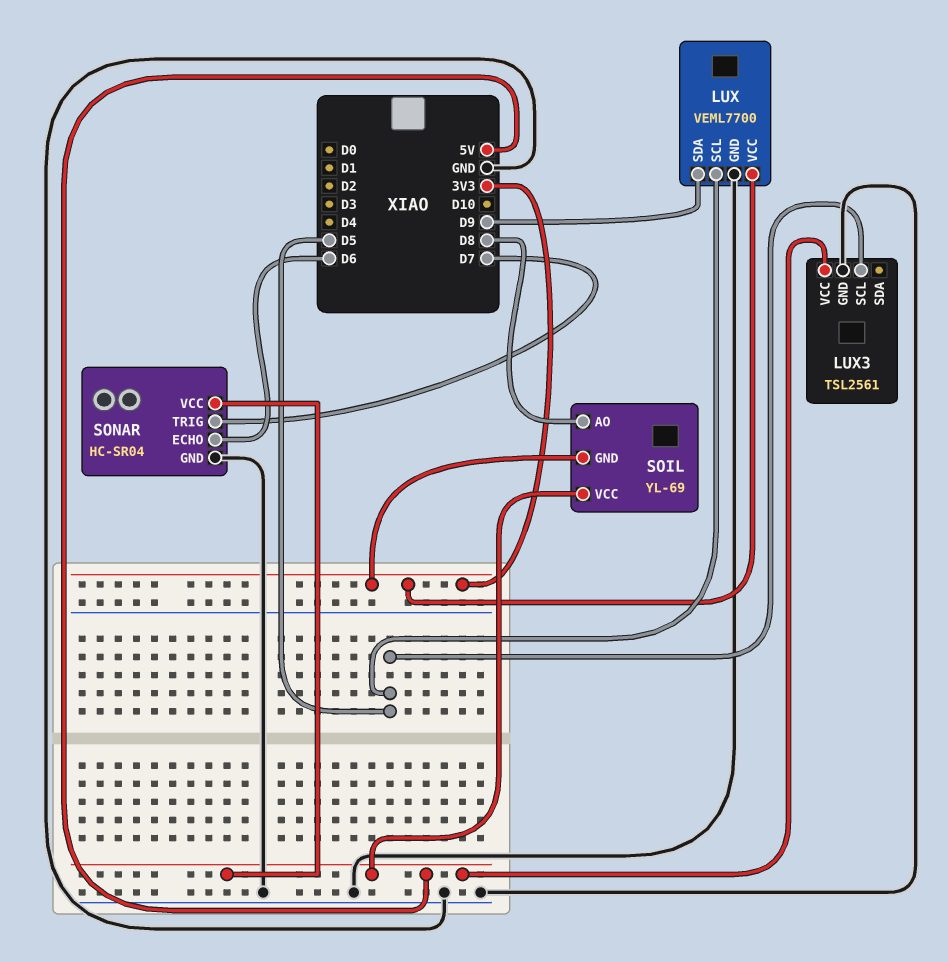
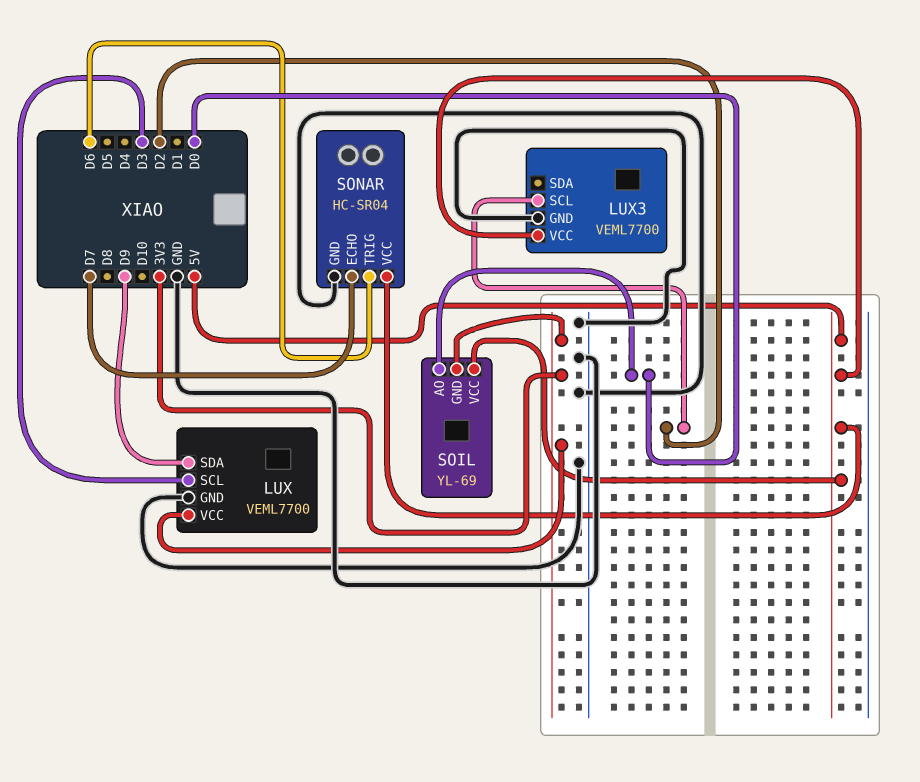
LUX pin SCL: D5 -> D3
LUX3: TSL2561 -> VEML7700
LUX3 pin SCL: D5 -> D2
SOIL pin AO: D8 -> D0
SONAR pin ECHO: D6 -> D7
SONAR pin TRIG: D7 -> D6

